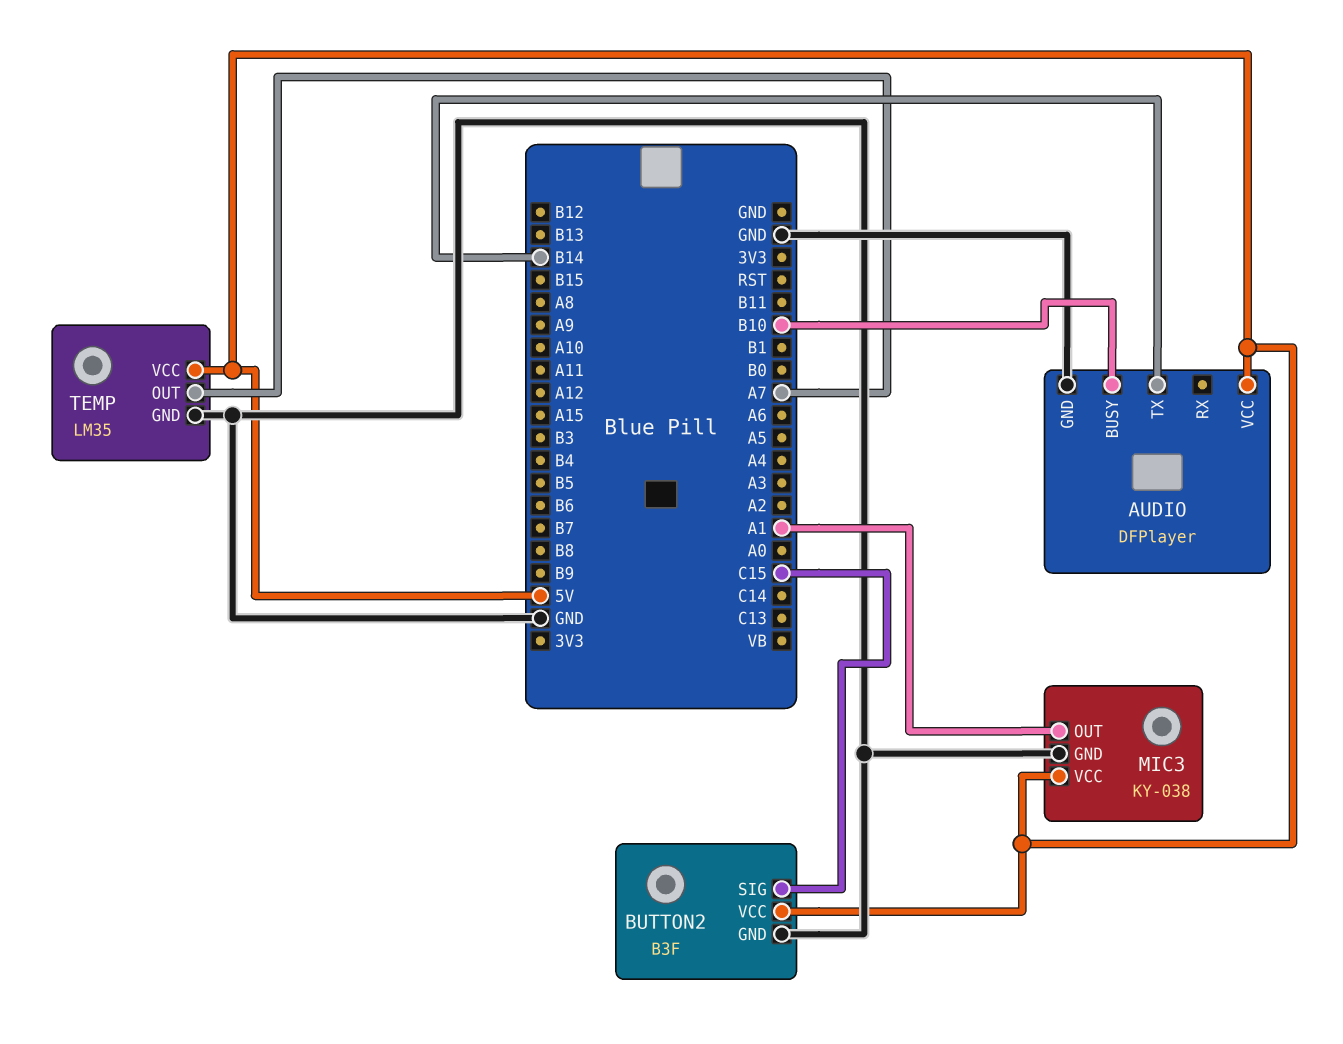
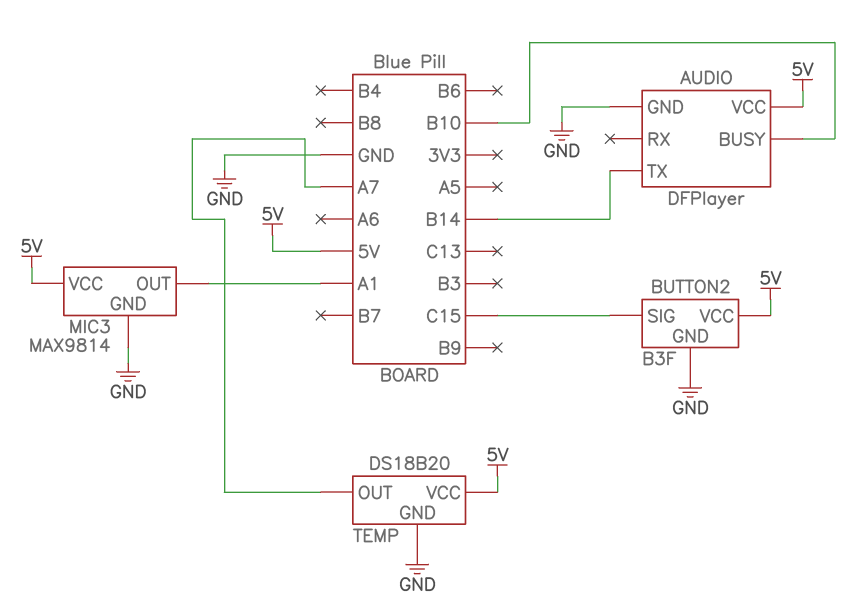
MIC3: KY-038 -> MAX9814
TEMP: LM35 -> DS18B20

